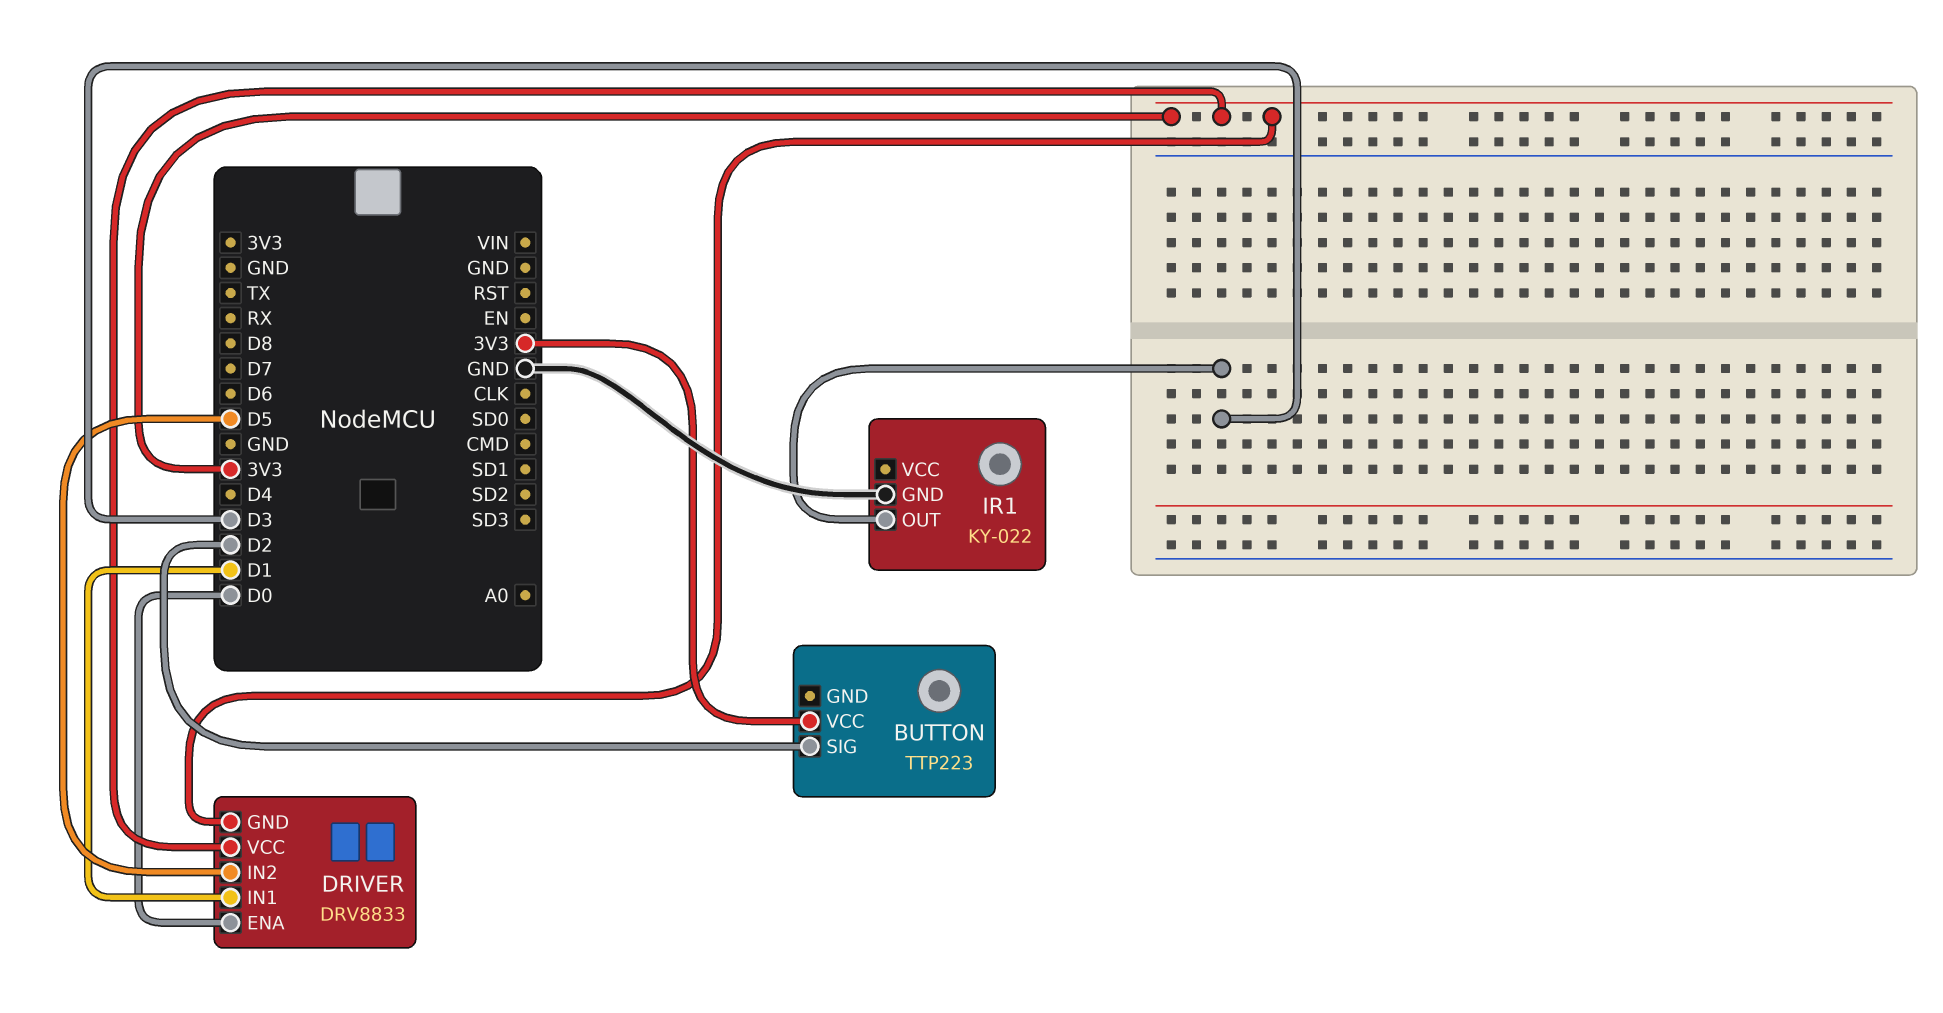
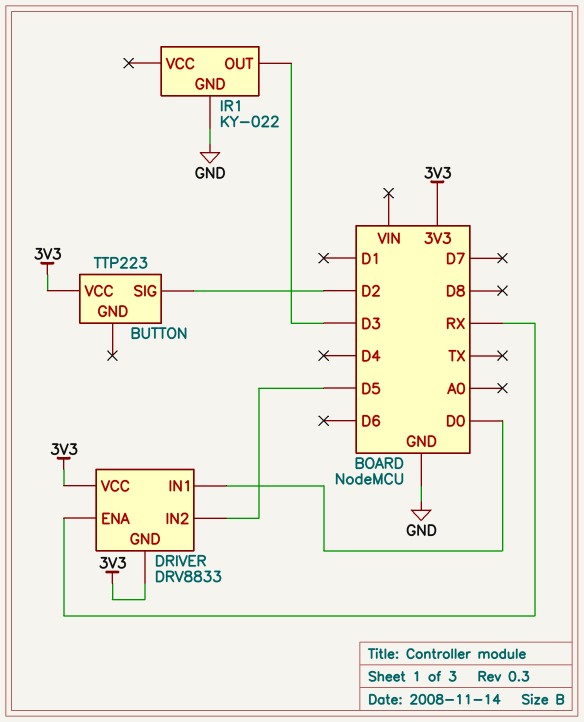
DRIVER pin ENA: D0 -> RX
DRIVER pin IN1: D1 -> D0

